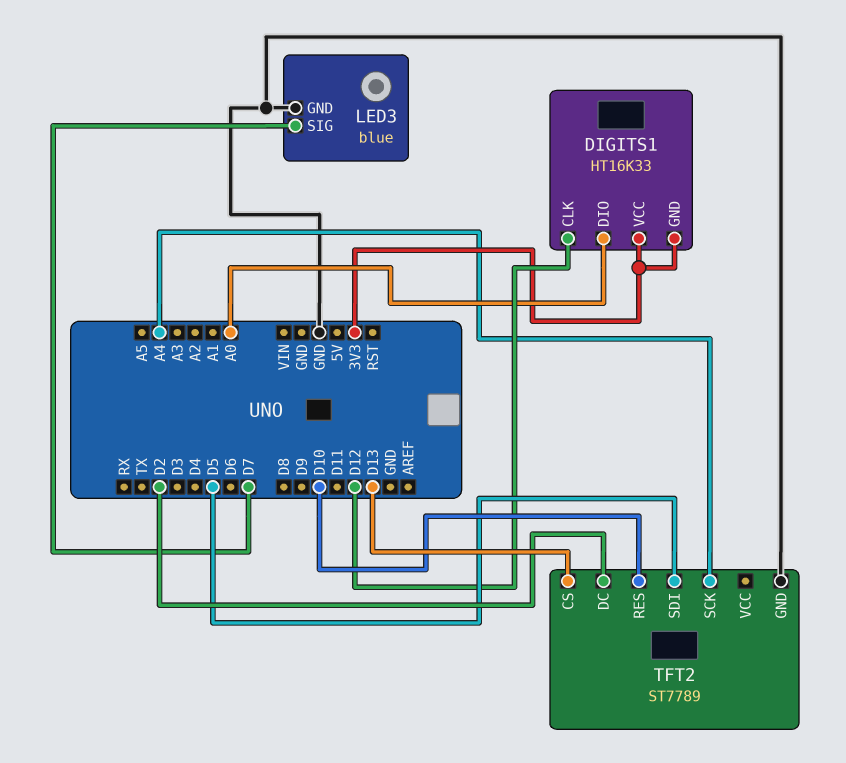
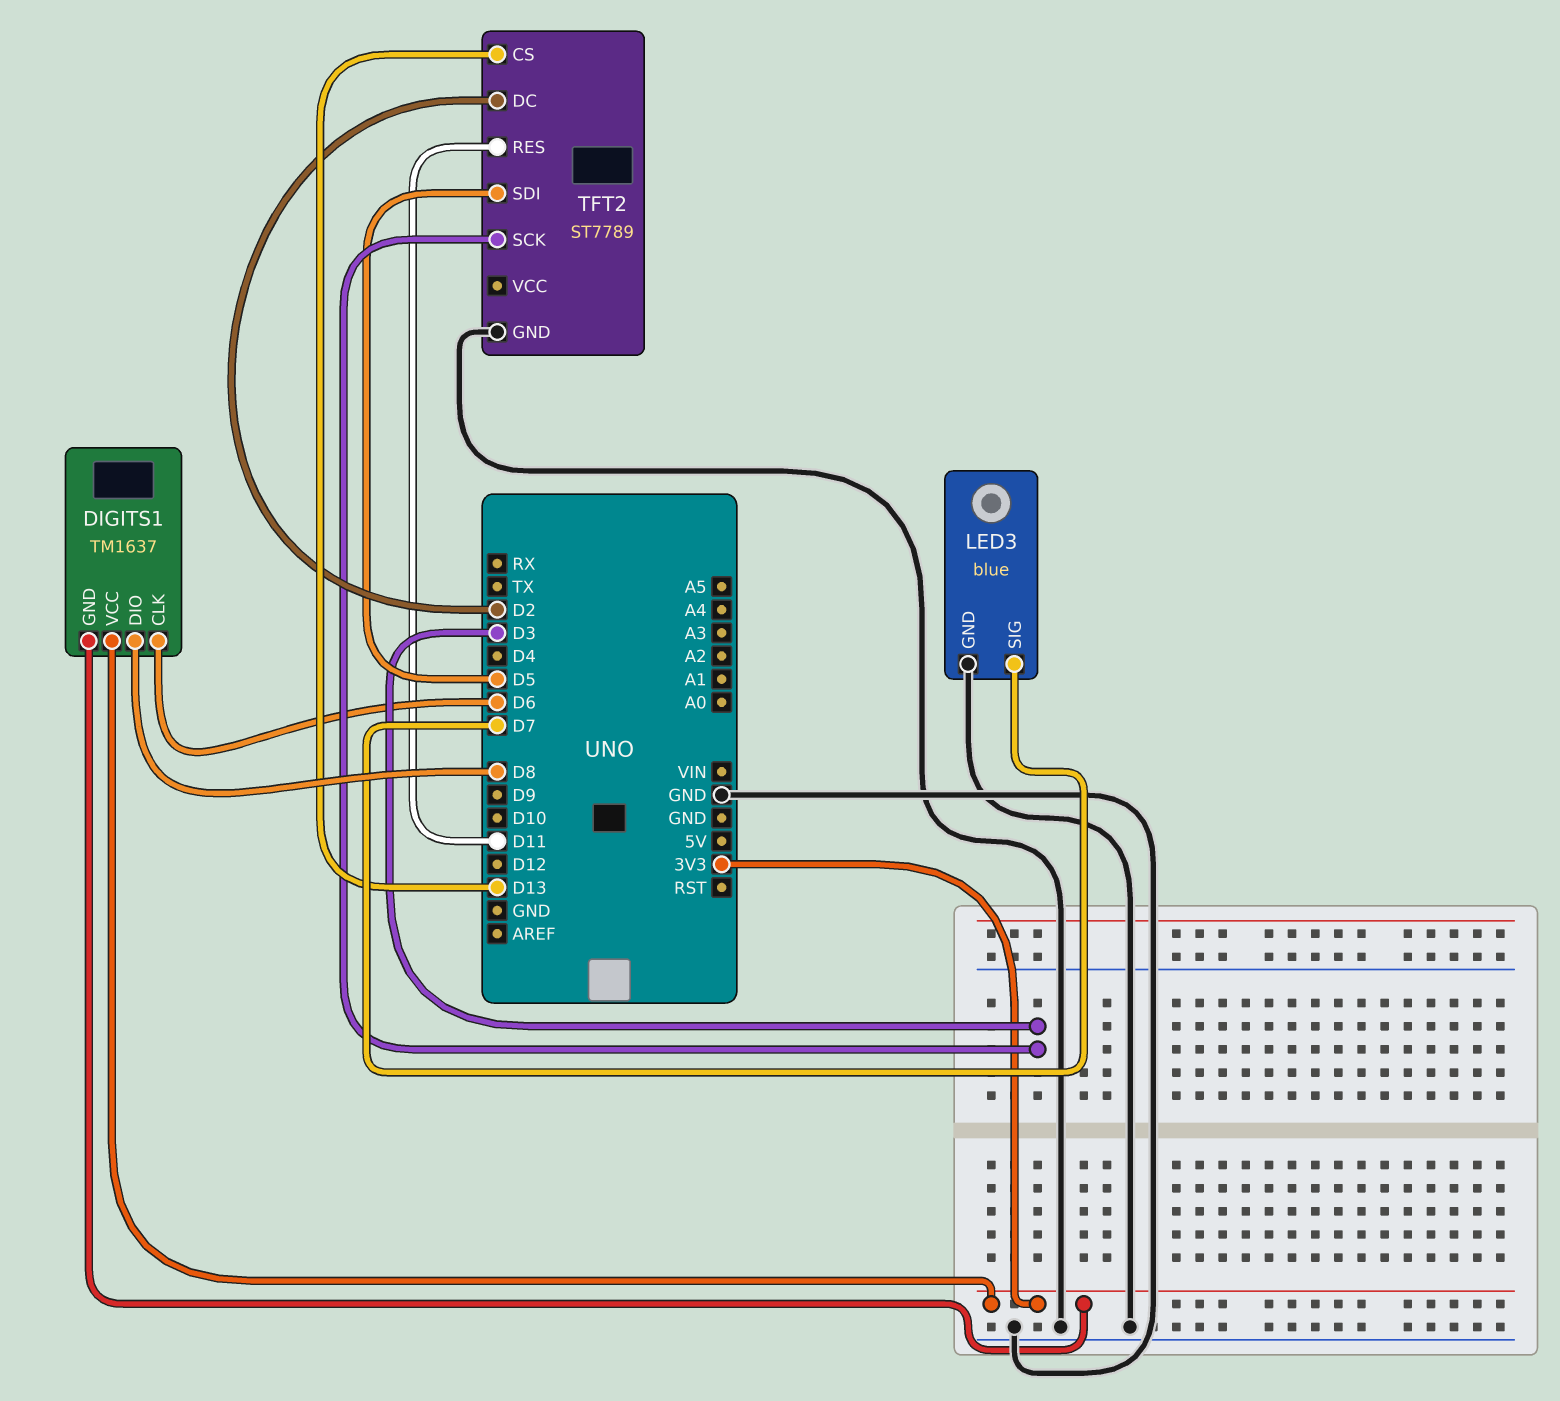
DIGITS1: HT16K33 -> TM1637
DIGITS1 pin CLK: D12 -> D6
DIGITS1 pin DIO: A0 -> D8
TFT2 pin RES: D10 -> D11
TFT2 pin SCK: A4 -> D3

